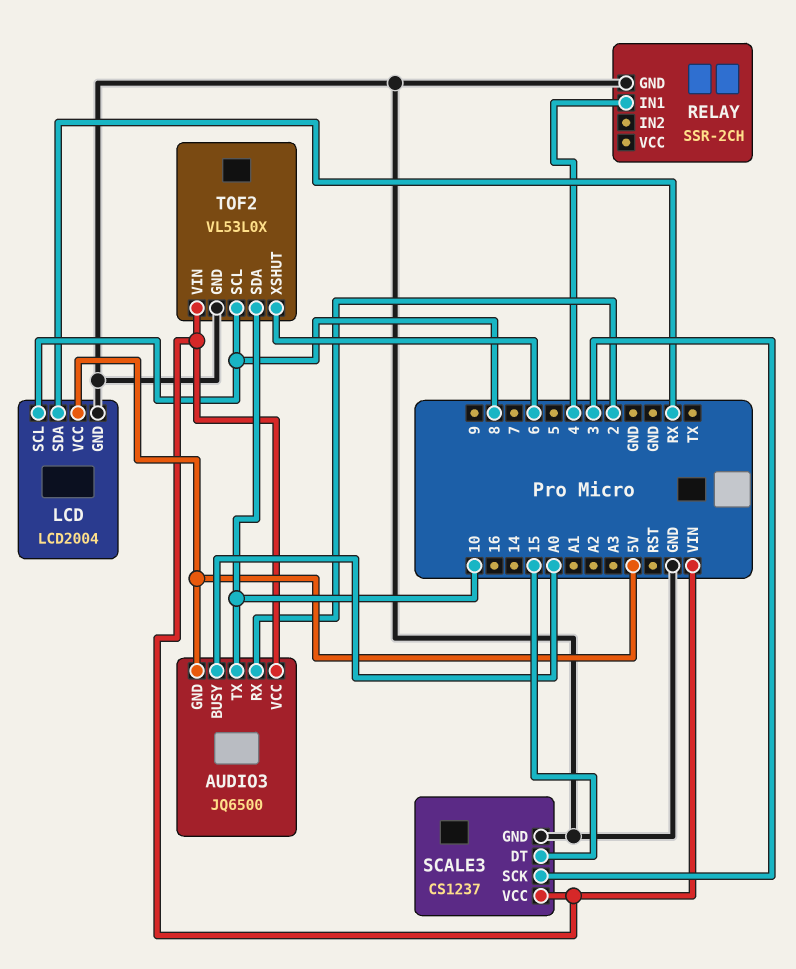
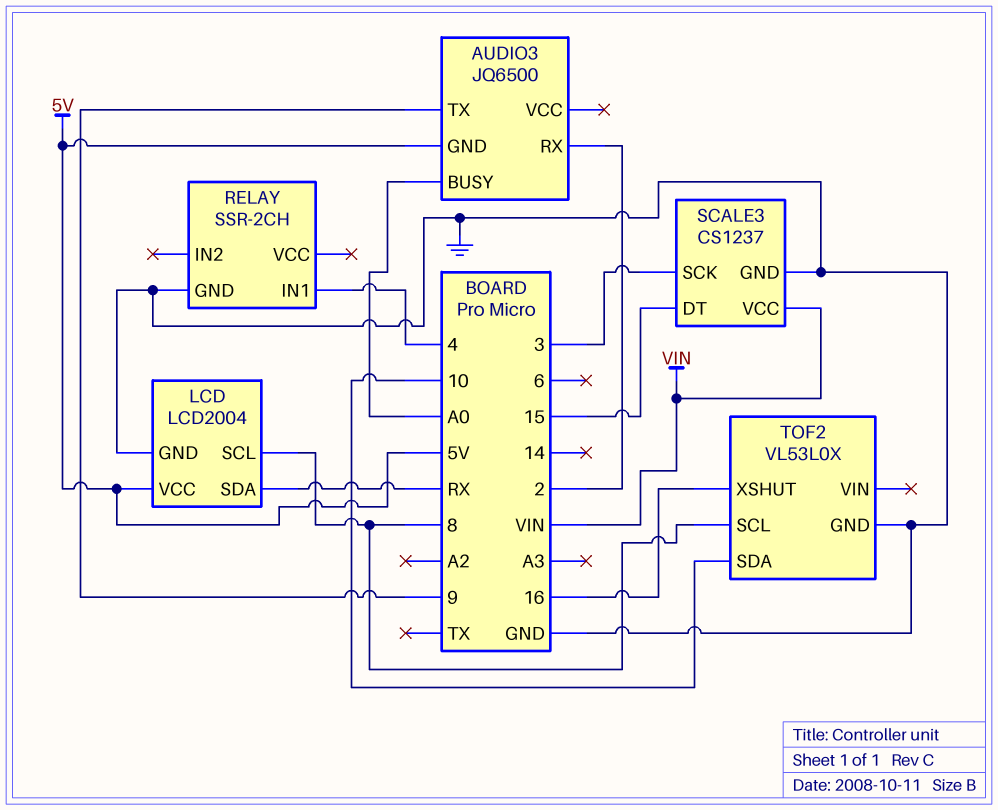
AUDIO3 pin TX: 10 -> 9
AUDIO3 pin VCC: VIN -> none
TOF2 pin VIN: VIN -> none
TOF2 pin XSHUT: 6 -> 16

